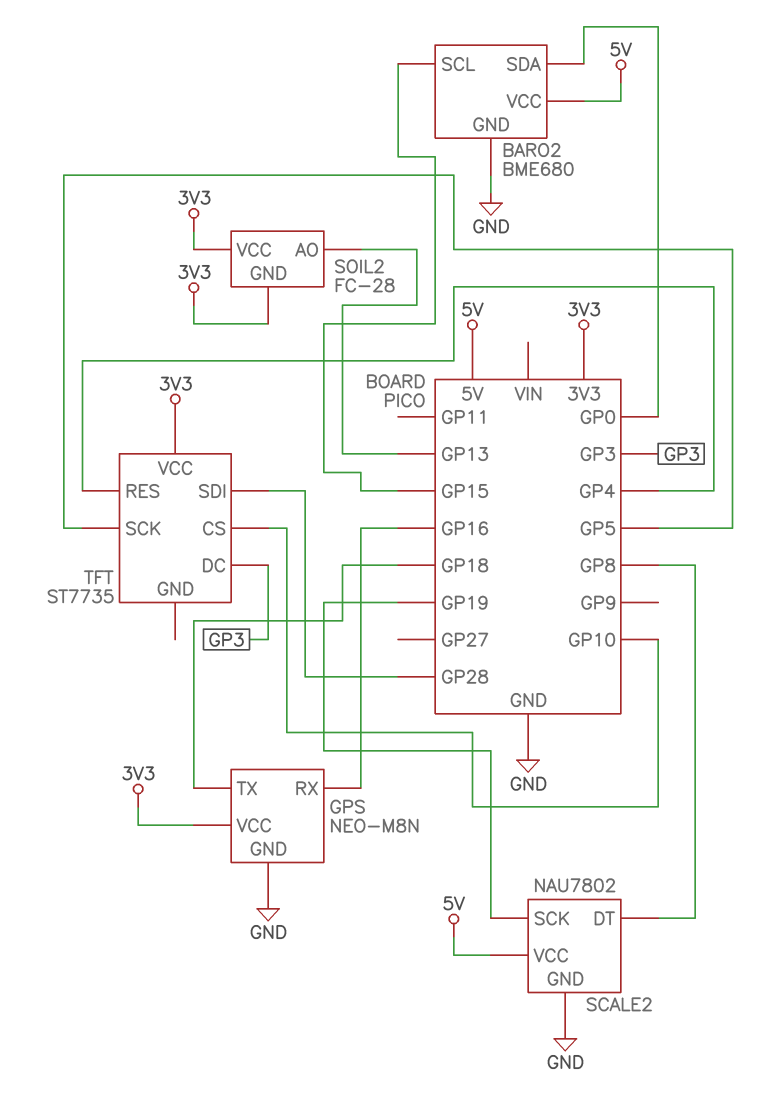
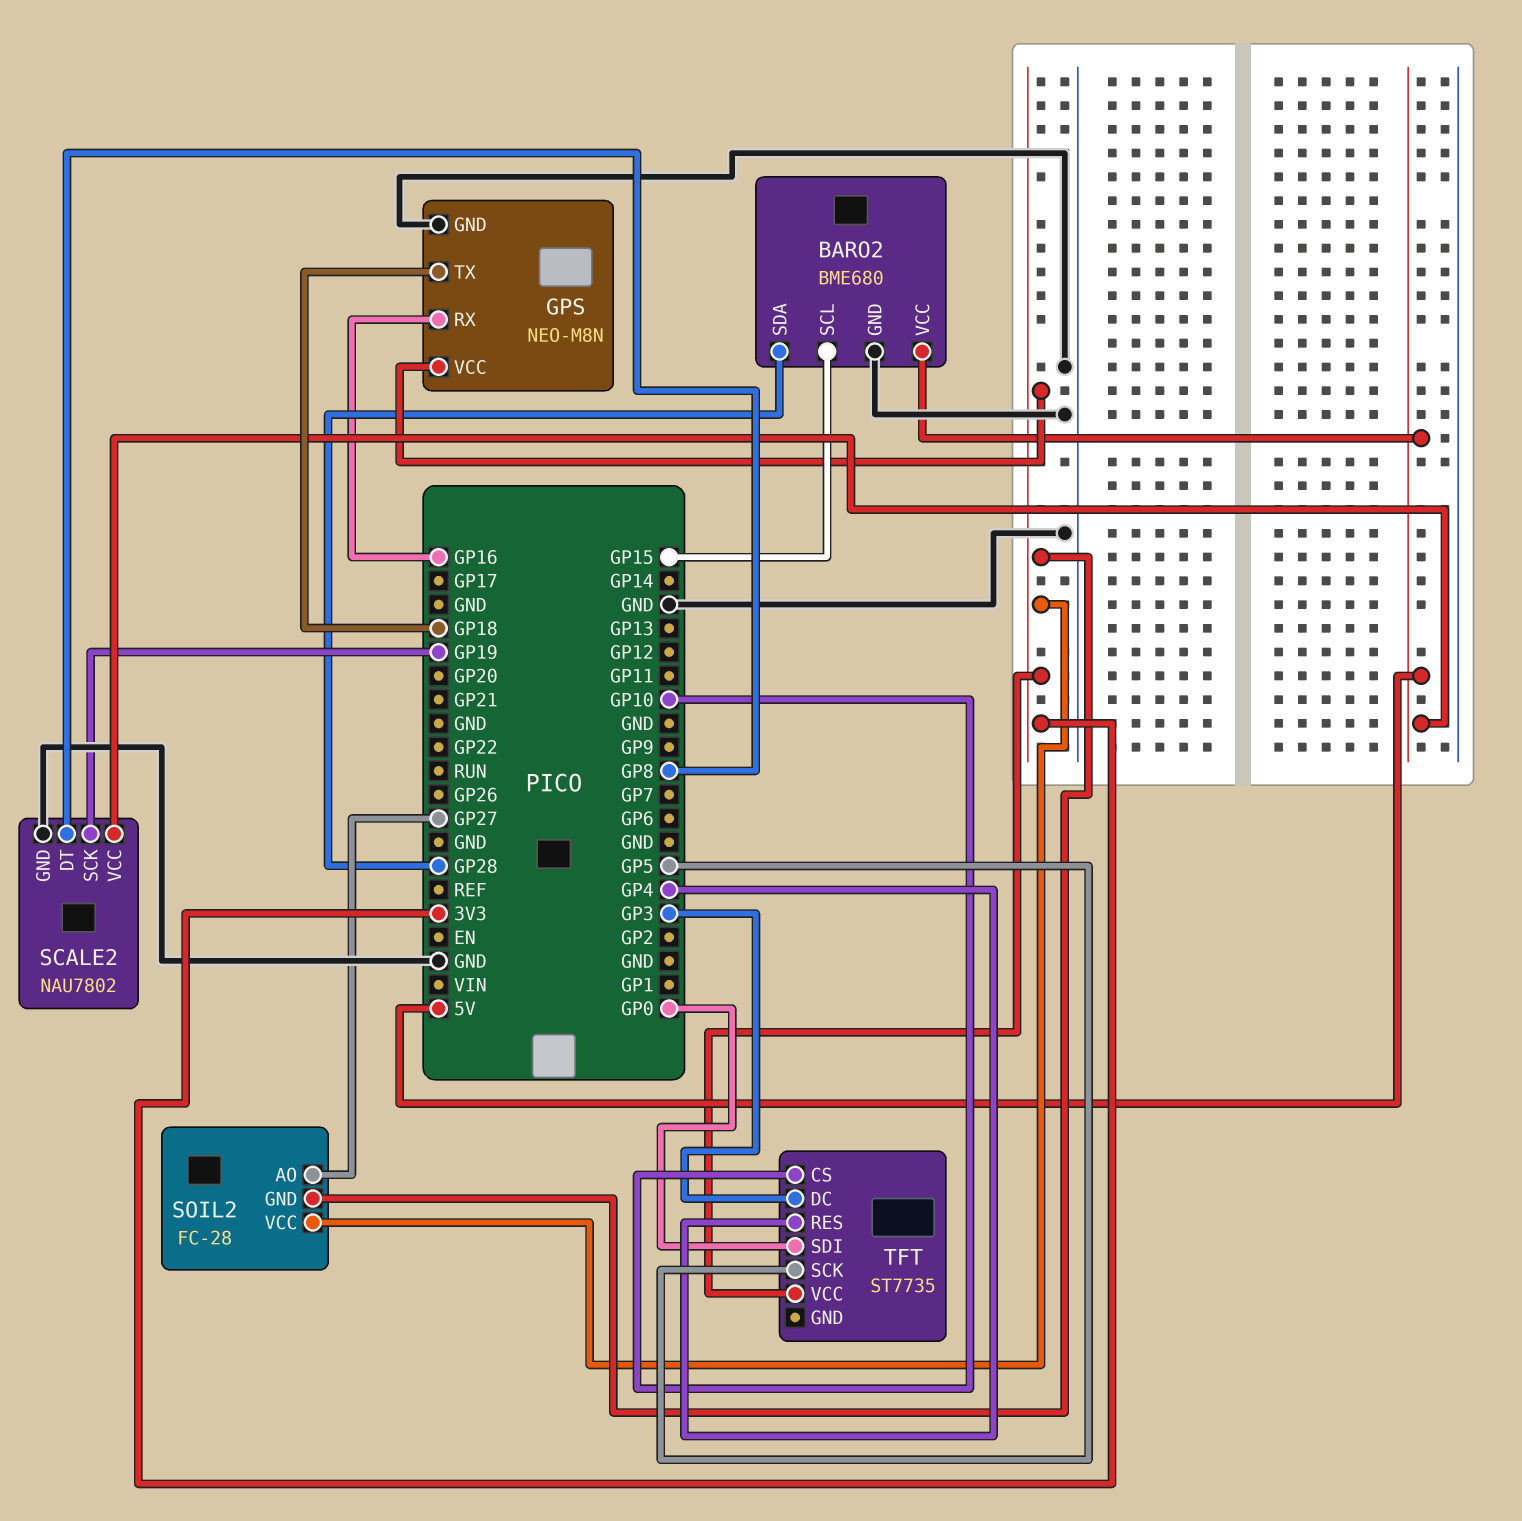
BARO2 pin SDA: GP0 -> GP28
SOIL2 pin AO: GP13 -> GP27
TFT pin SDI: GP28 -> GP0

